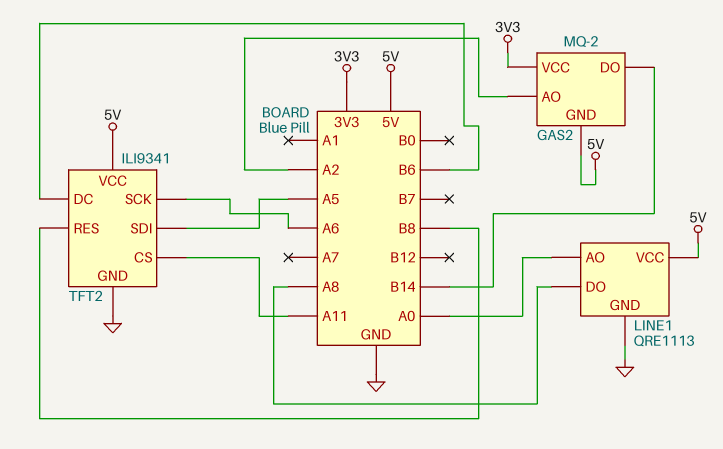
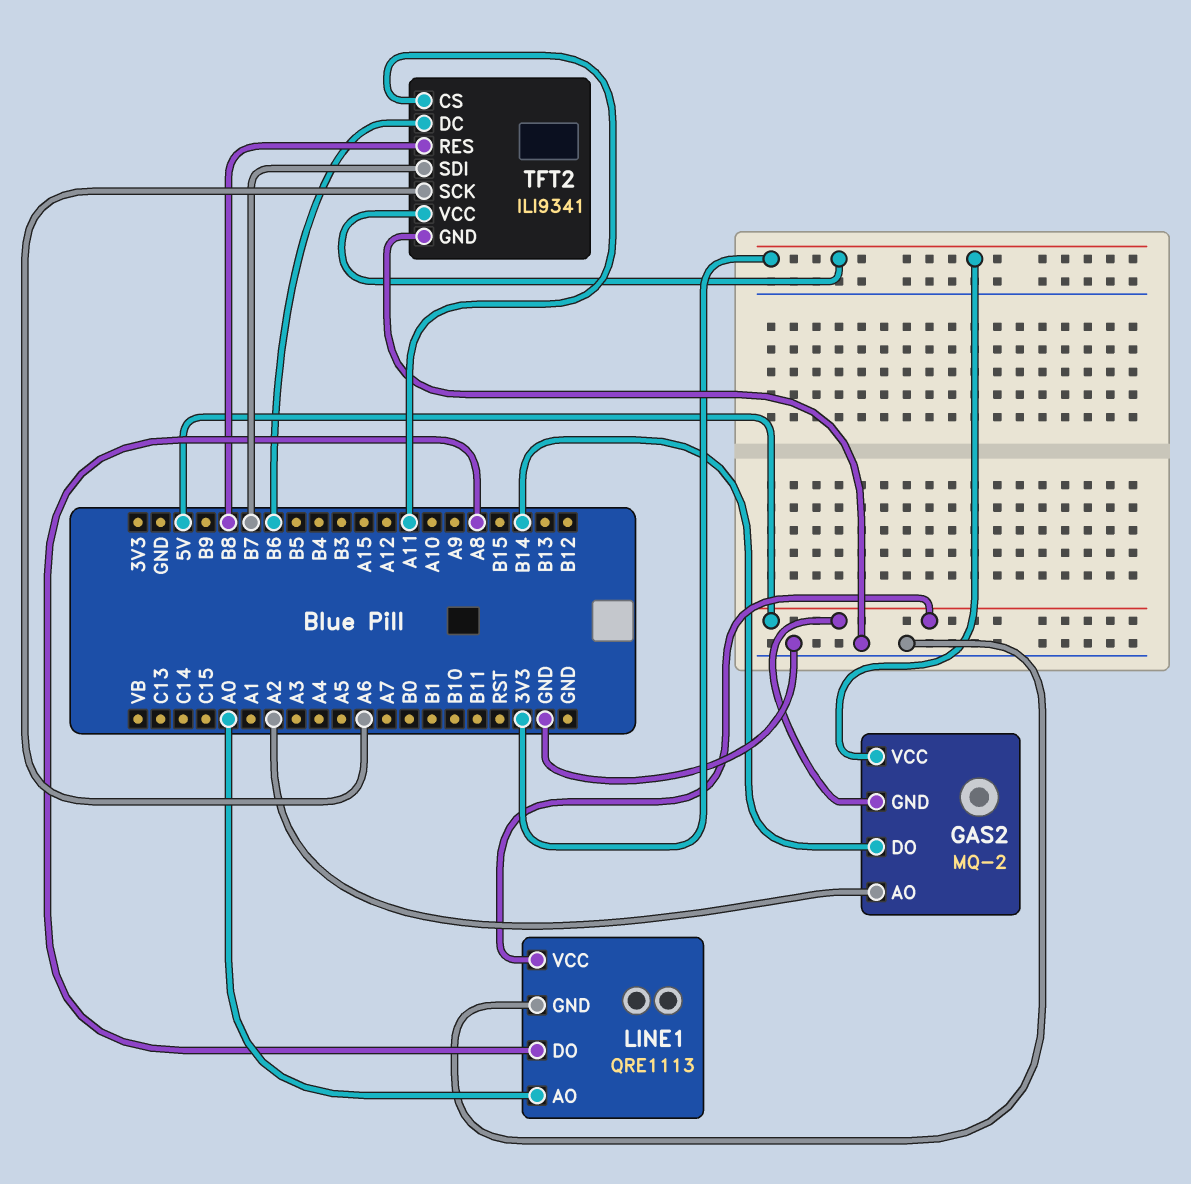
TFT2 pin SDI: A5 -> B7
TFT2 pin VCC: 5V -> 3V3

